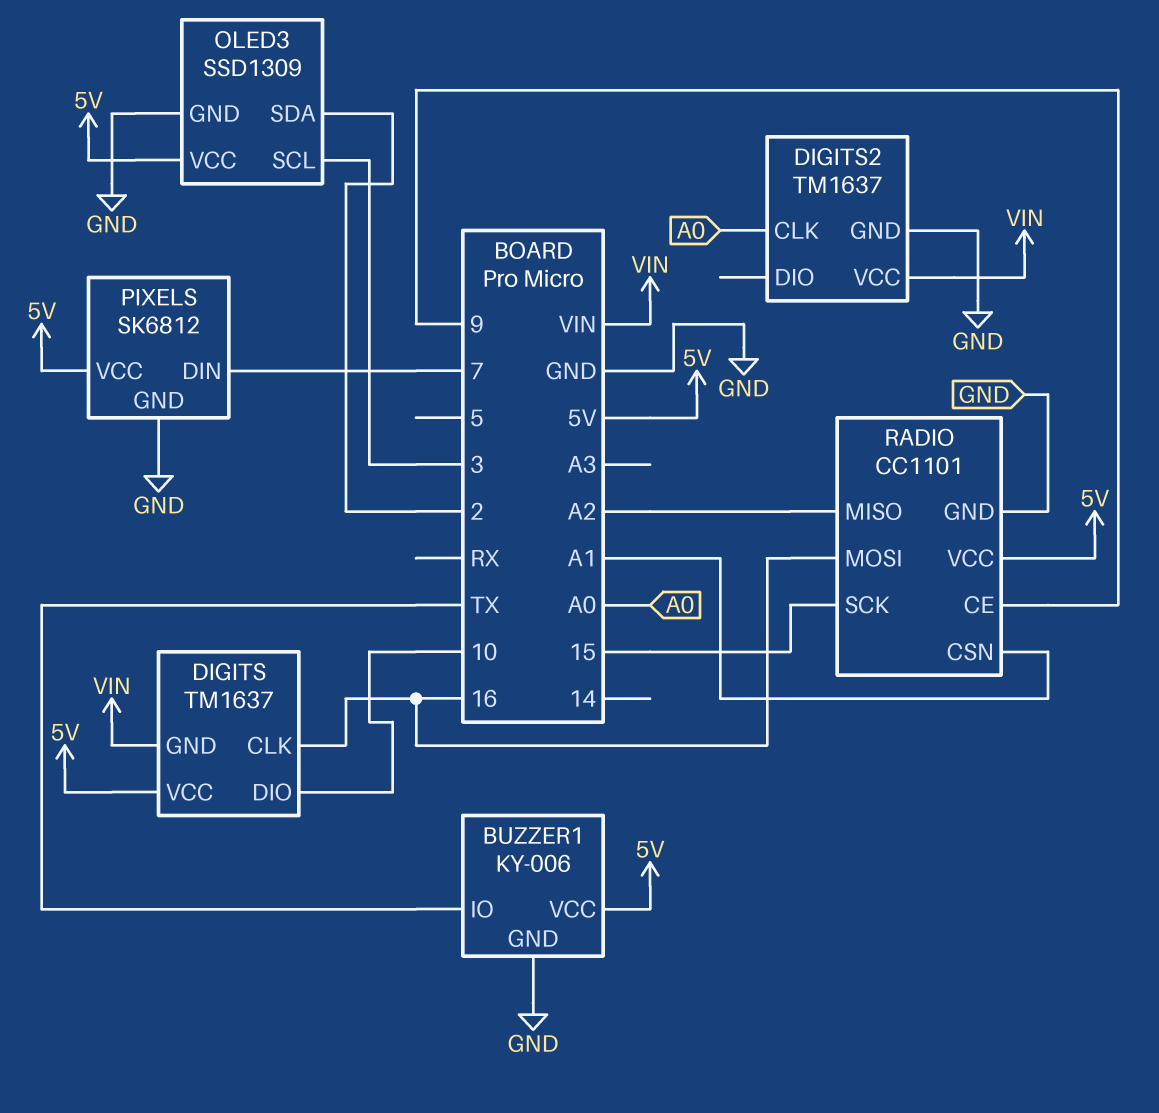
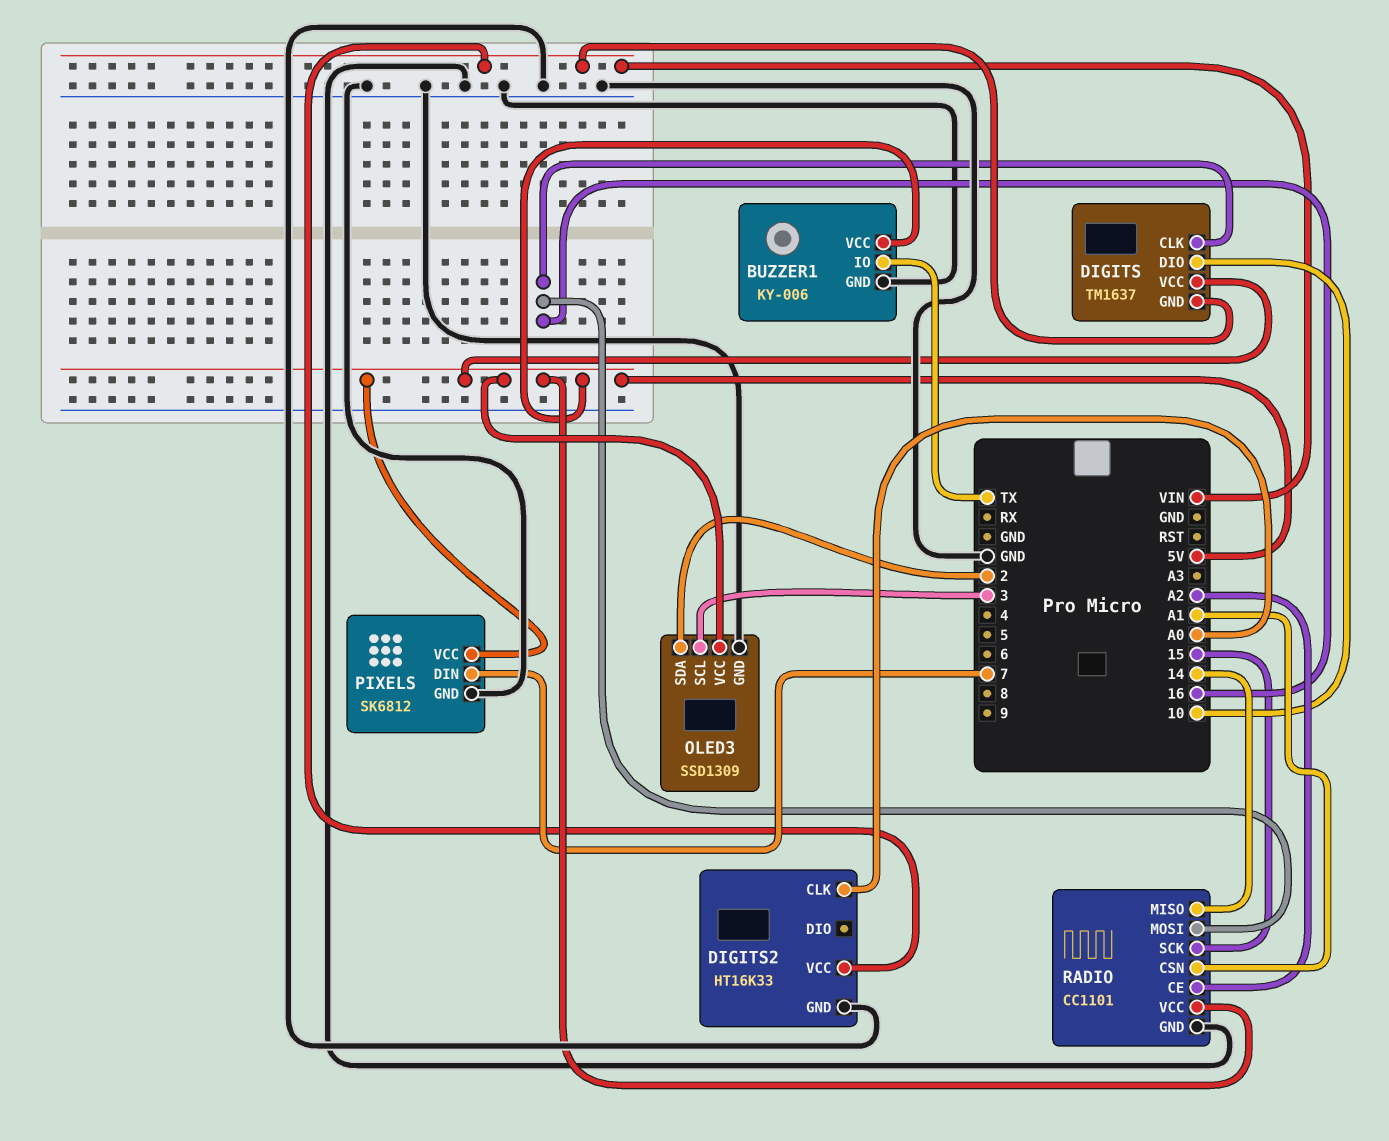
DIGITS2: TM1637 -> HT16K33
RADIO pin CE: 9 -> A2
RADIO pin MISO: A2 -> 14

